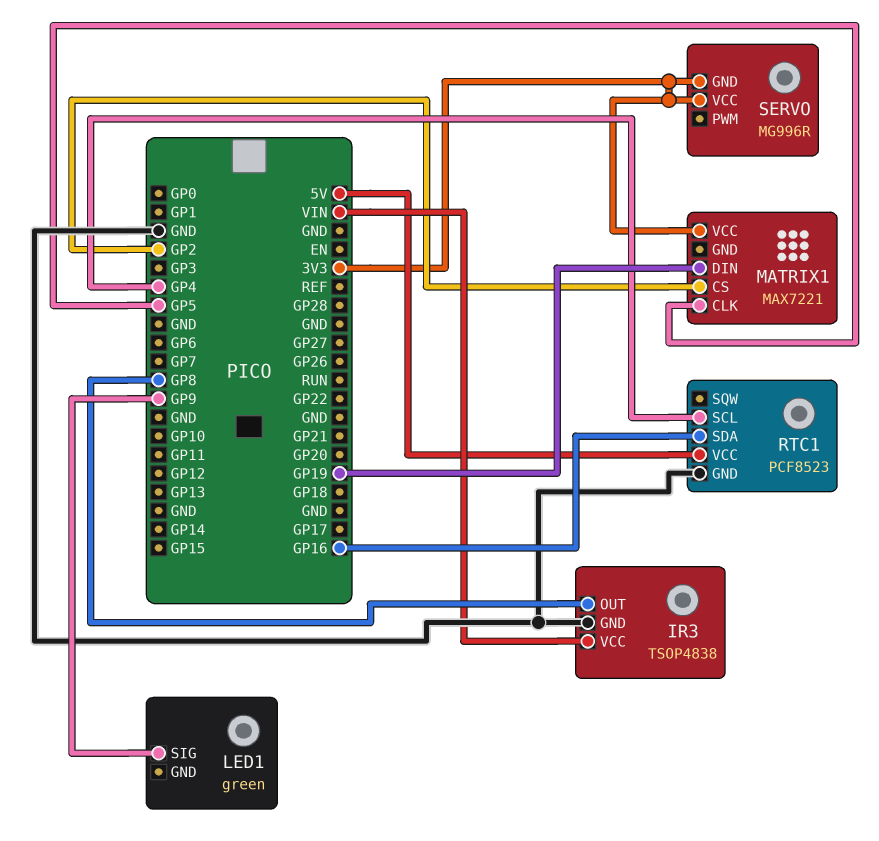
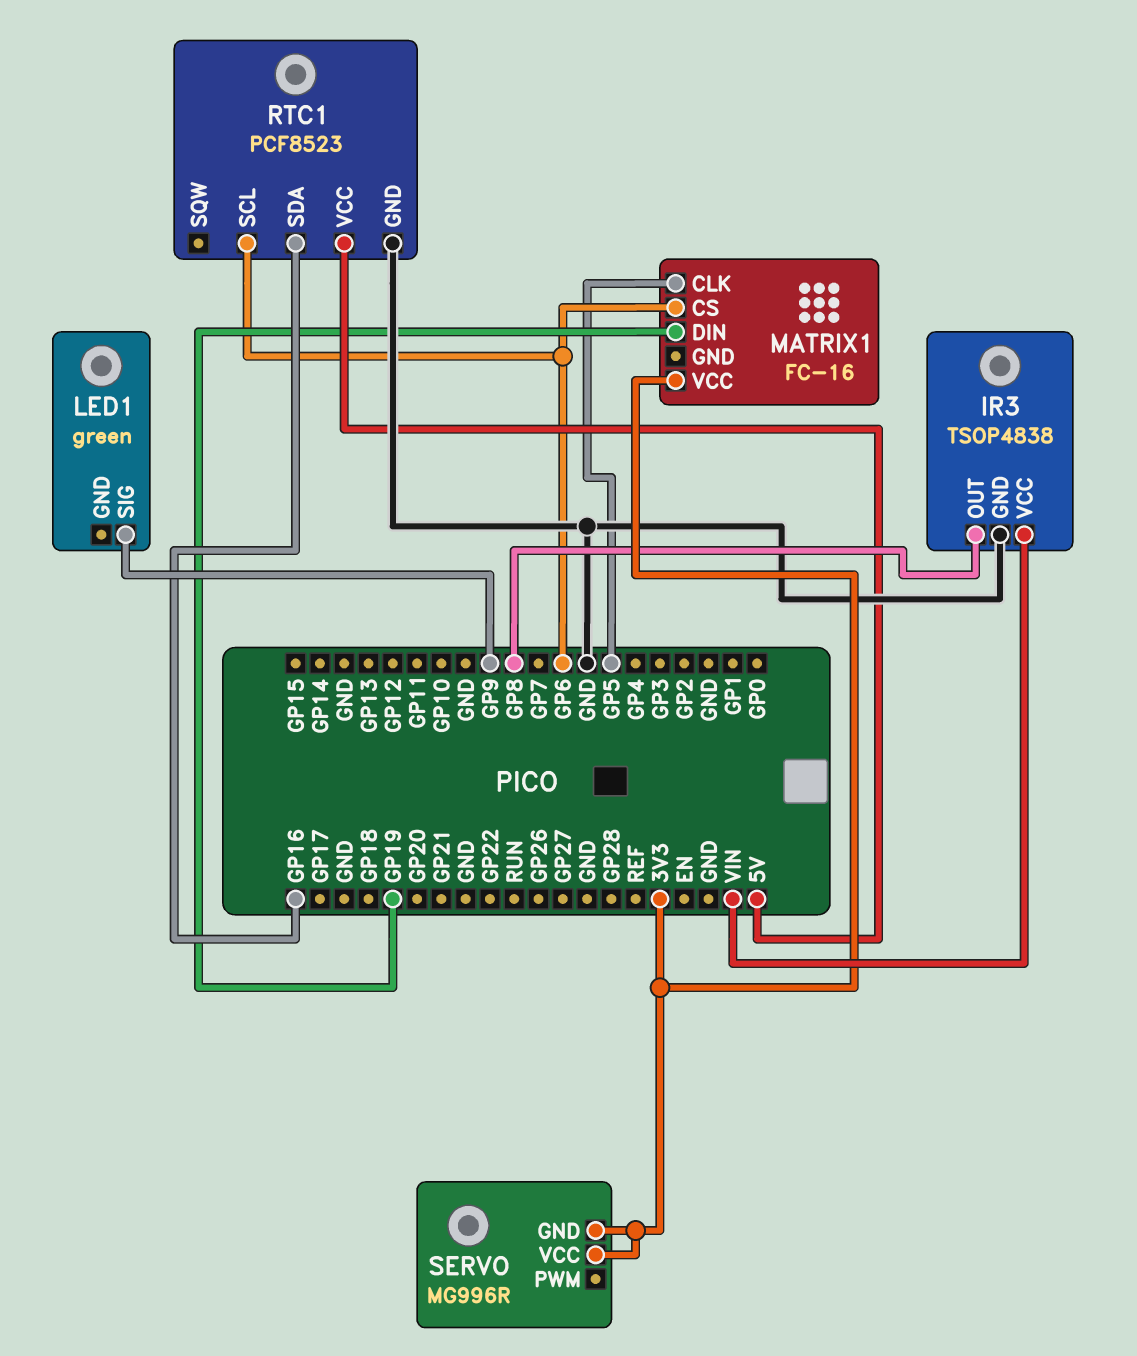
MATRIX1: MAX7221 -> FC-16
MATRIX1 pin CS: GP2 -> GP6
RTC1 pin SCL: GP4 -> GP6

